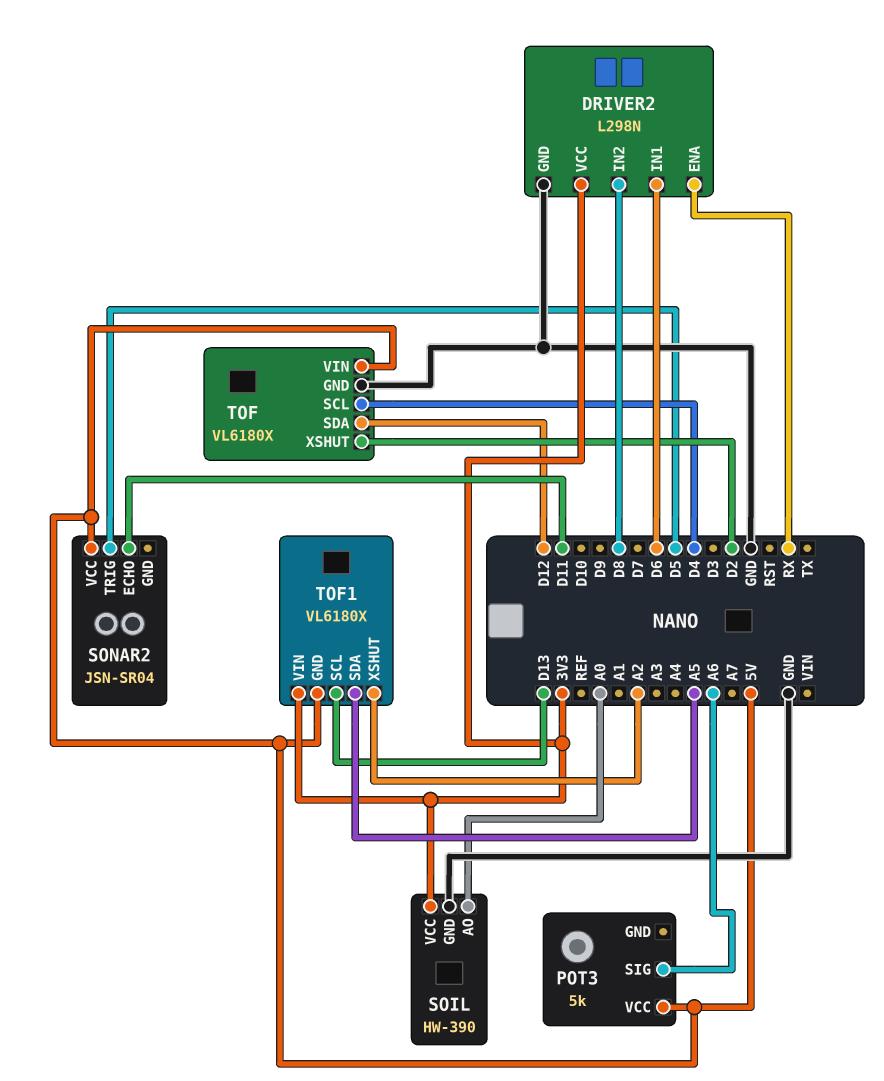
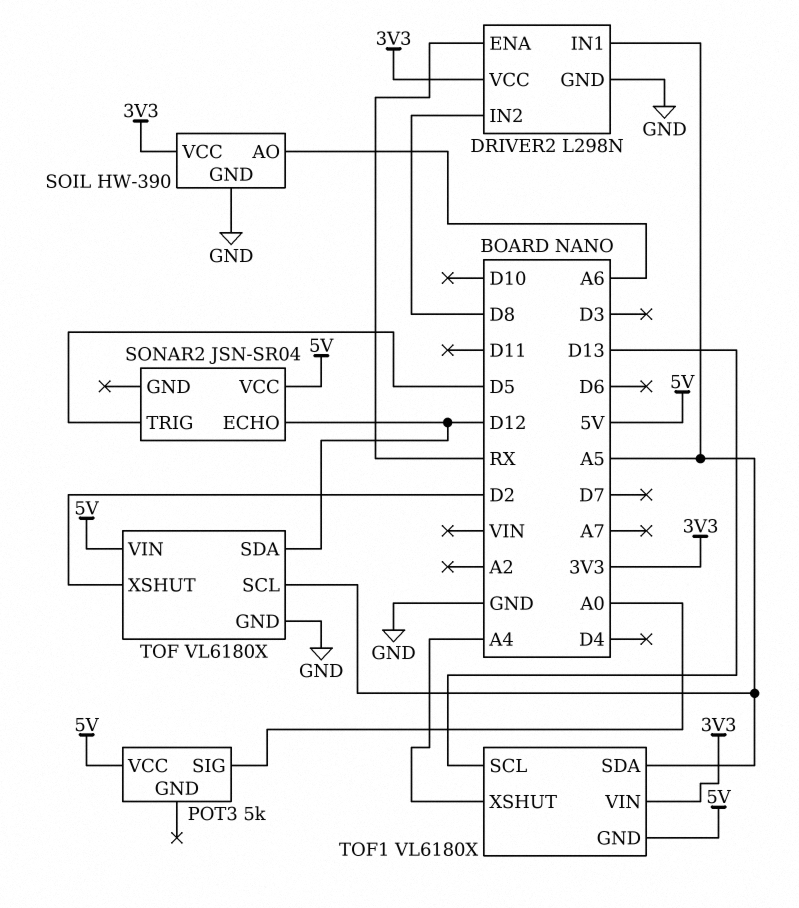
DRIVER2 pin IN1: D6 -> A5
POT3 pin SIG: A6 -> A0
SOIL pin AO: A0 -> A6
SONAR2 pin ECHO: D11 -> D12
TOF pin SCL: D4 -> A5
TOF1 pin XSHUT: A2 -> A4

